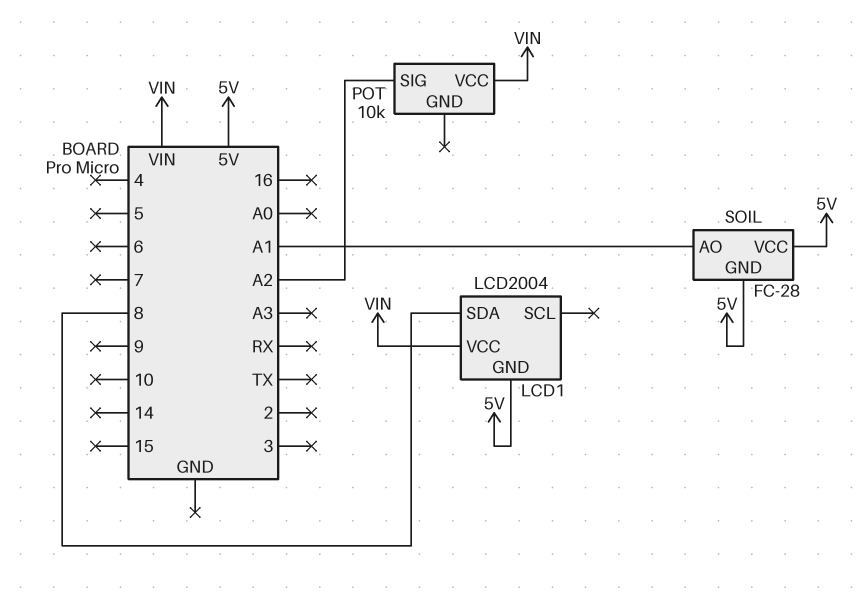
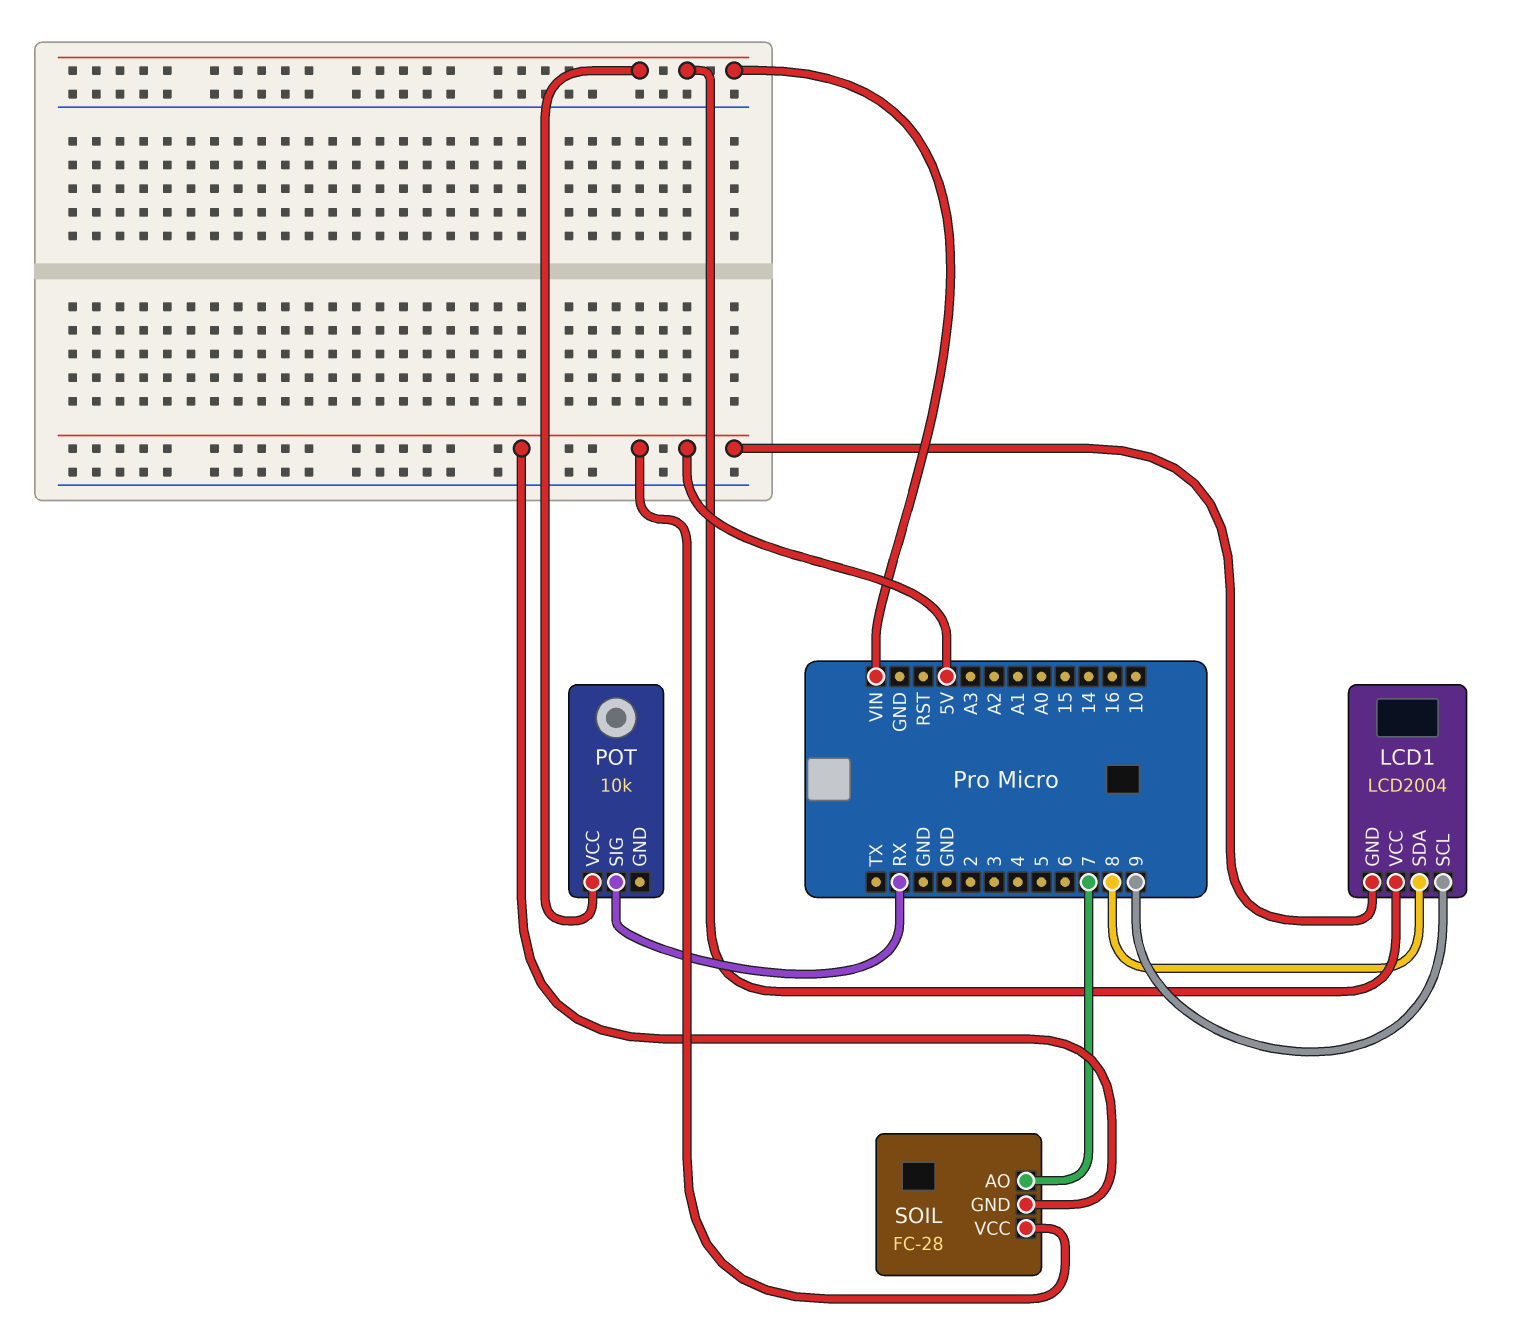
LCD1 pin SCL: none -> 9
POT pin SIG: A2 -> RX
SOIL pin AO: A1 -> 7

